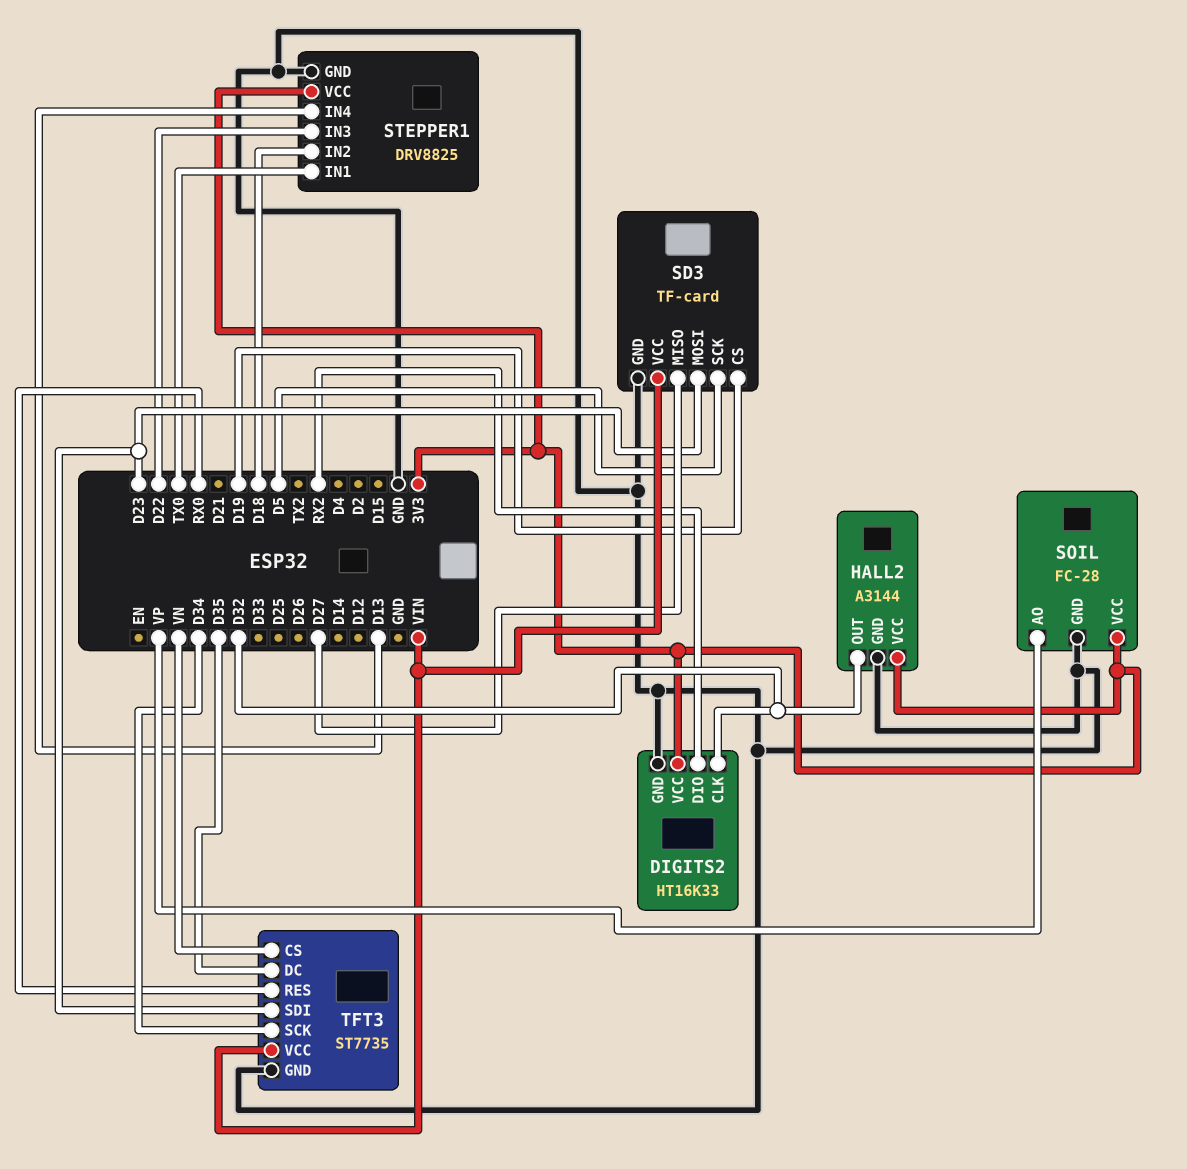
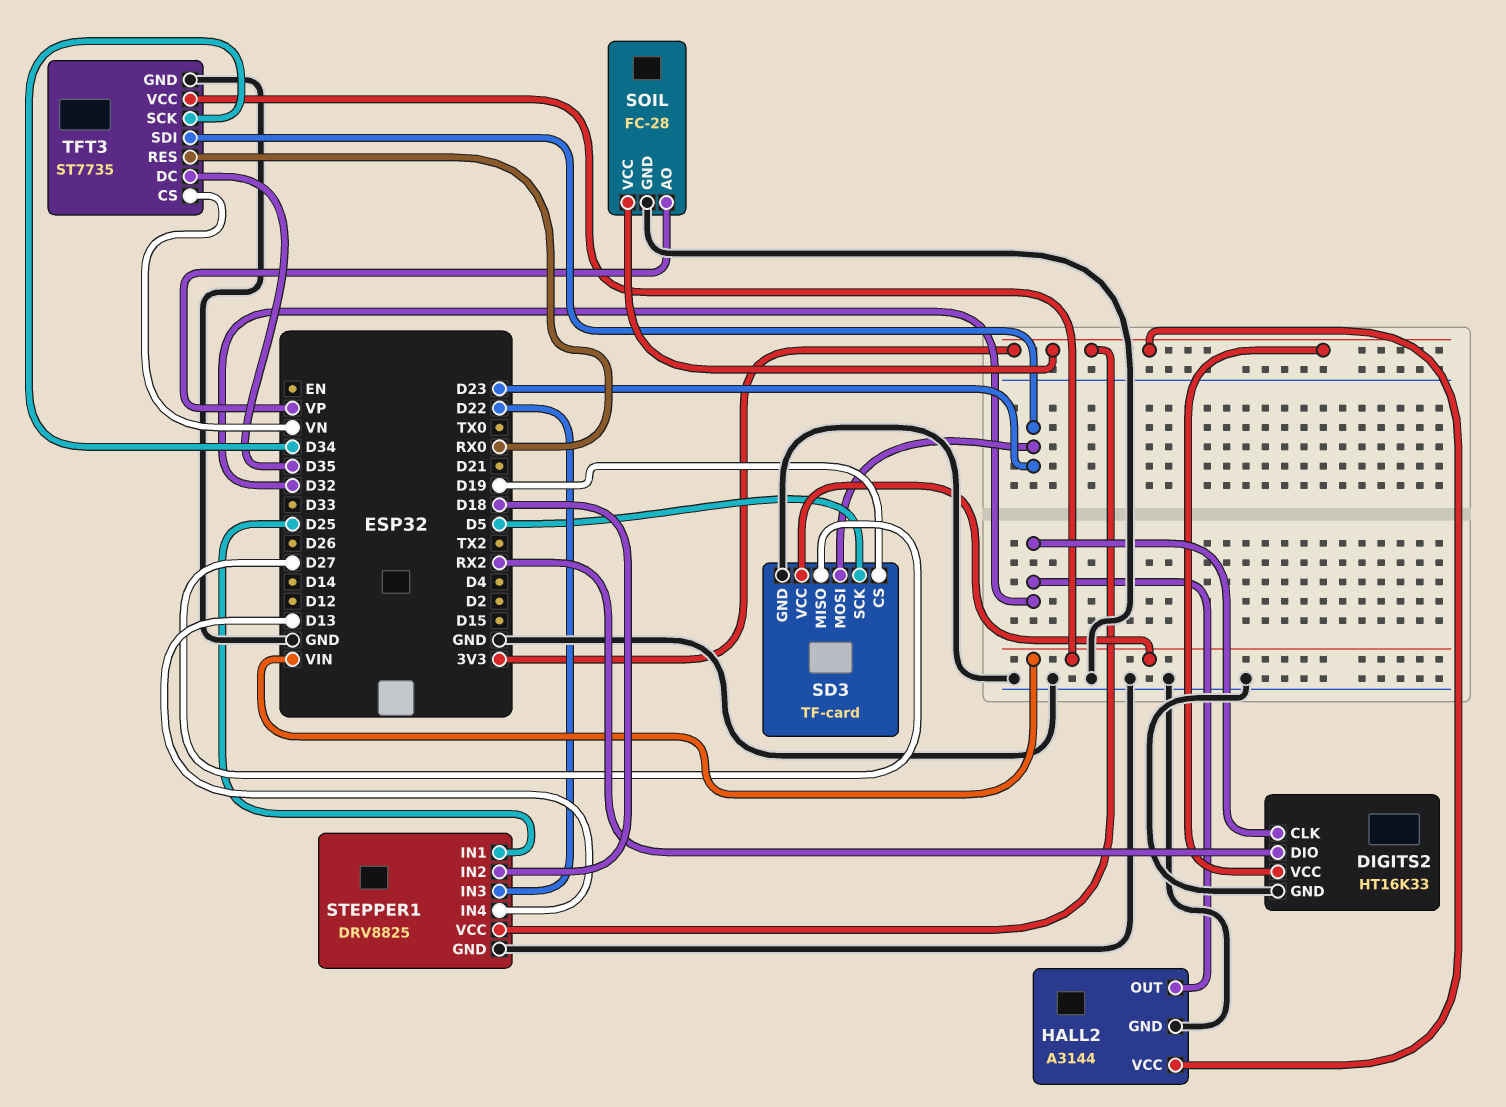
STEPPER1 pin IN1: TX0 -> D25

